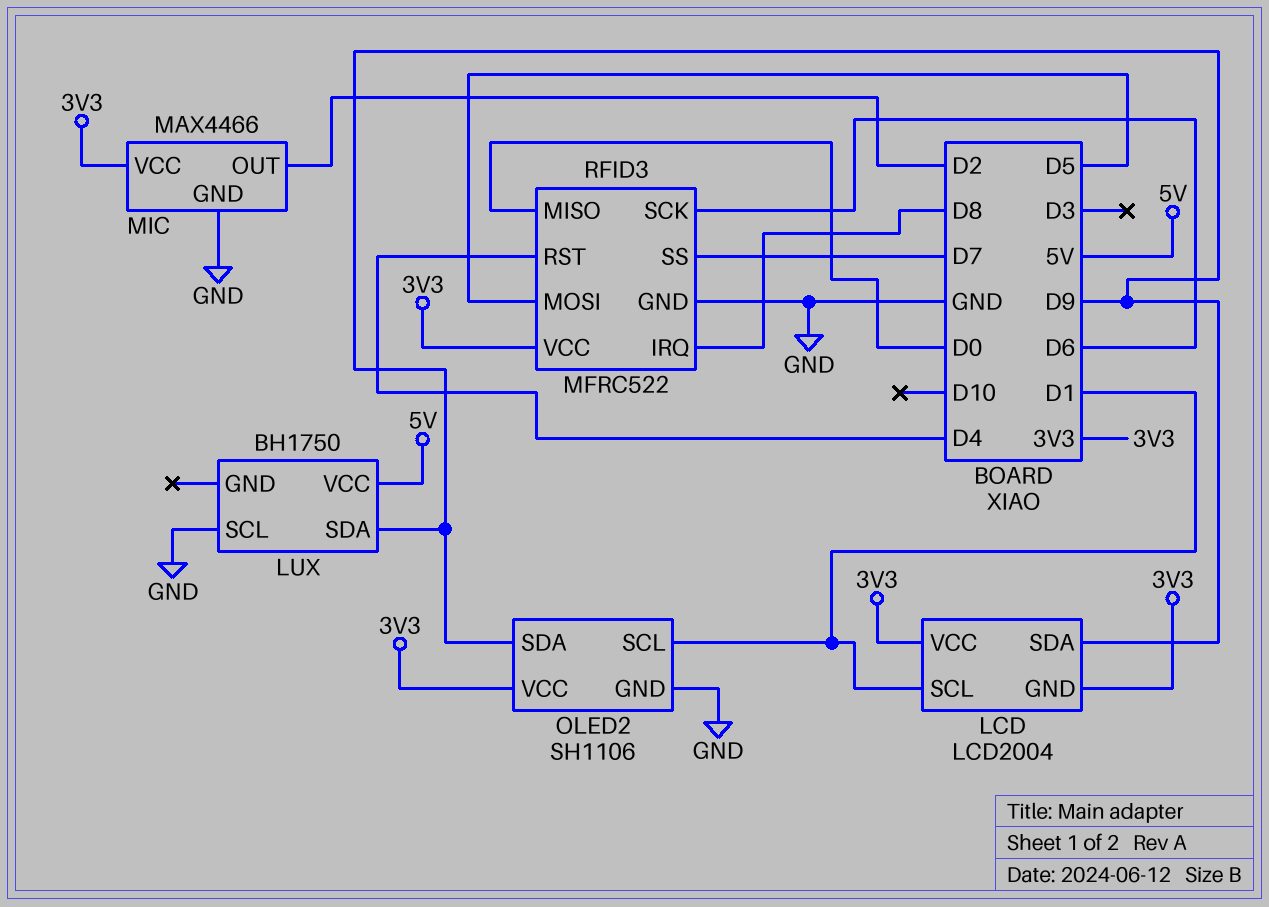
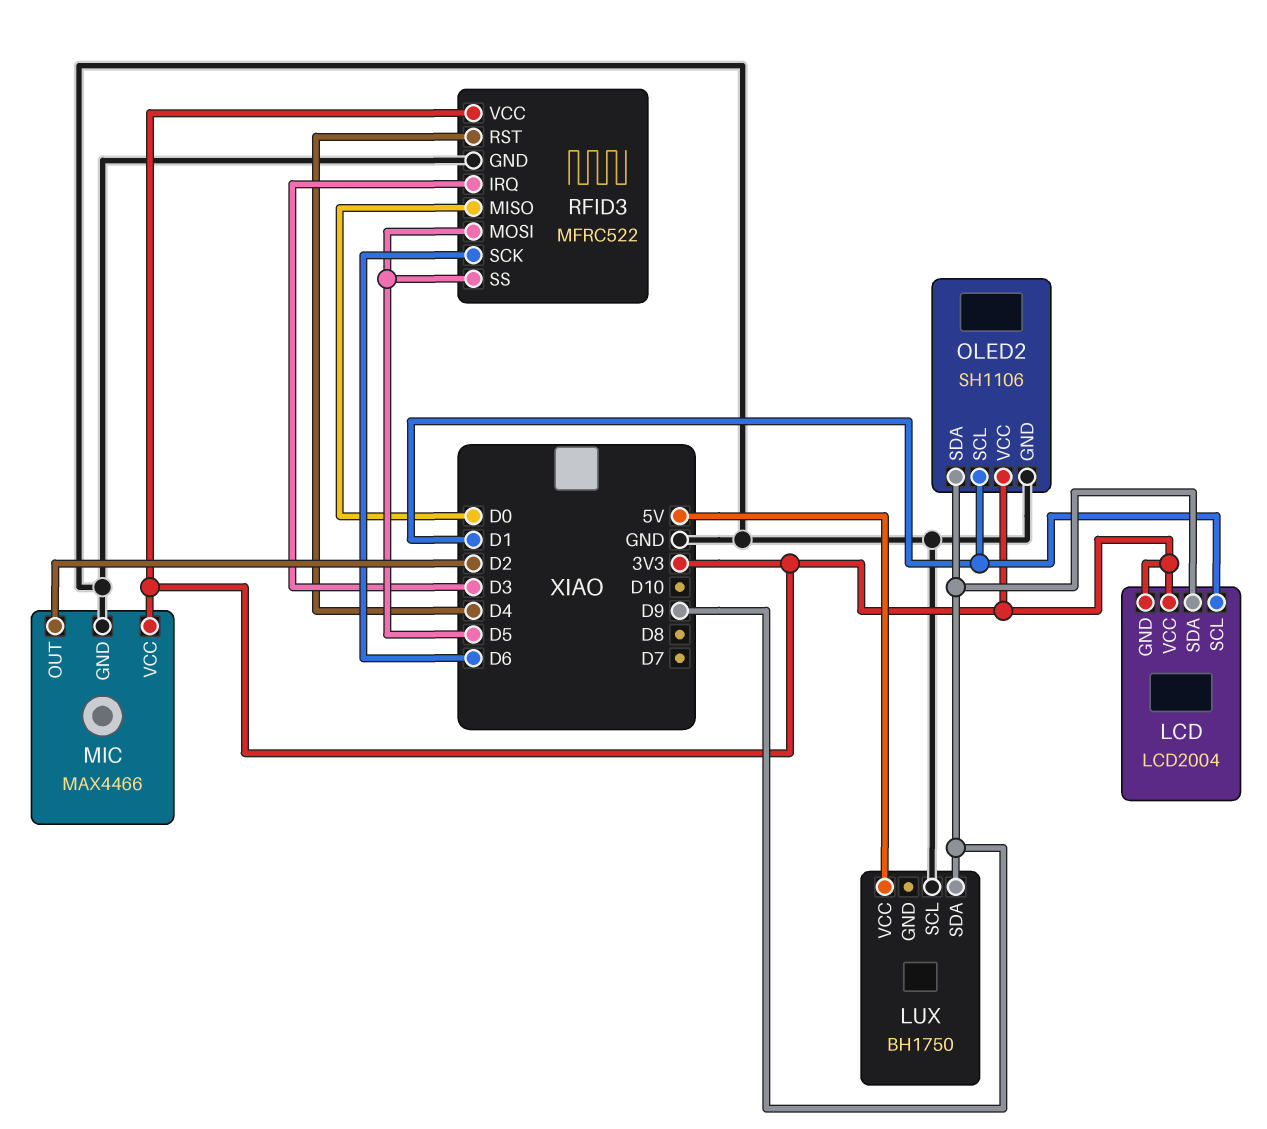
RFID3 pin IRQ: D8 -> D3
RFID3 pin SS: D7 -> D5

